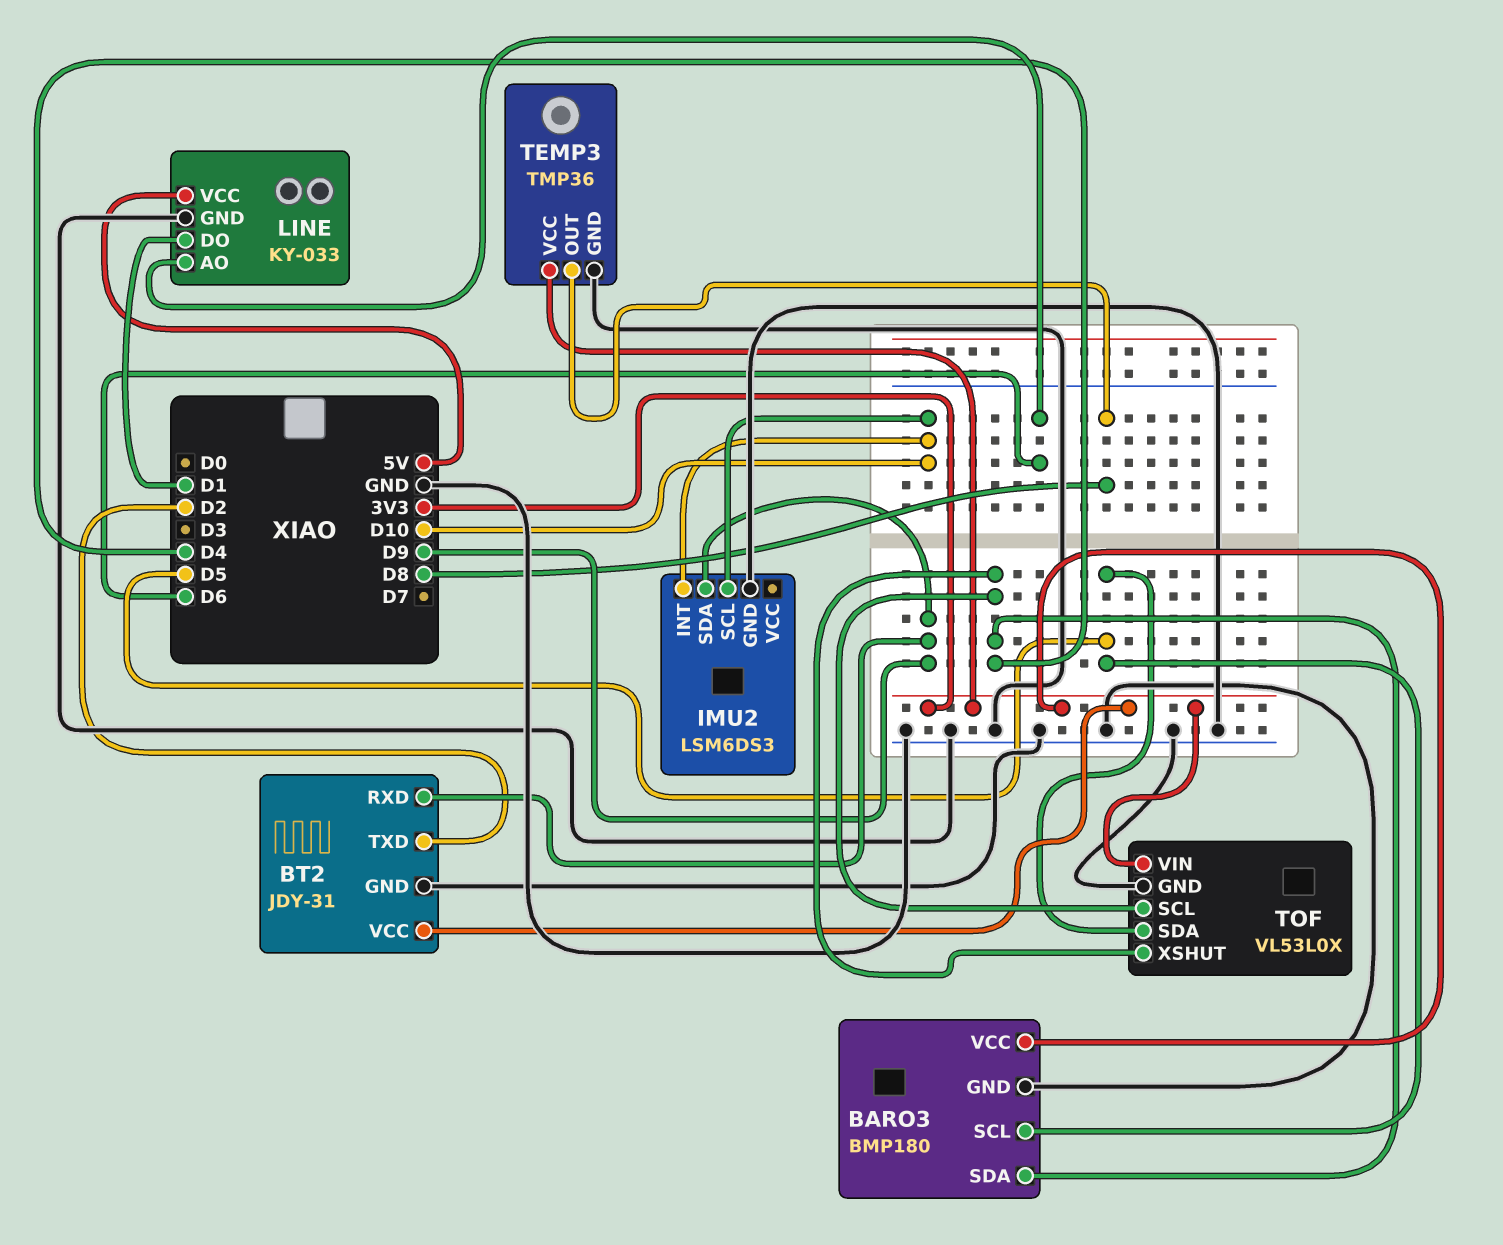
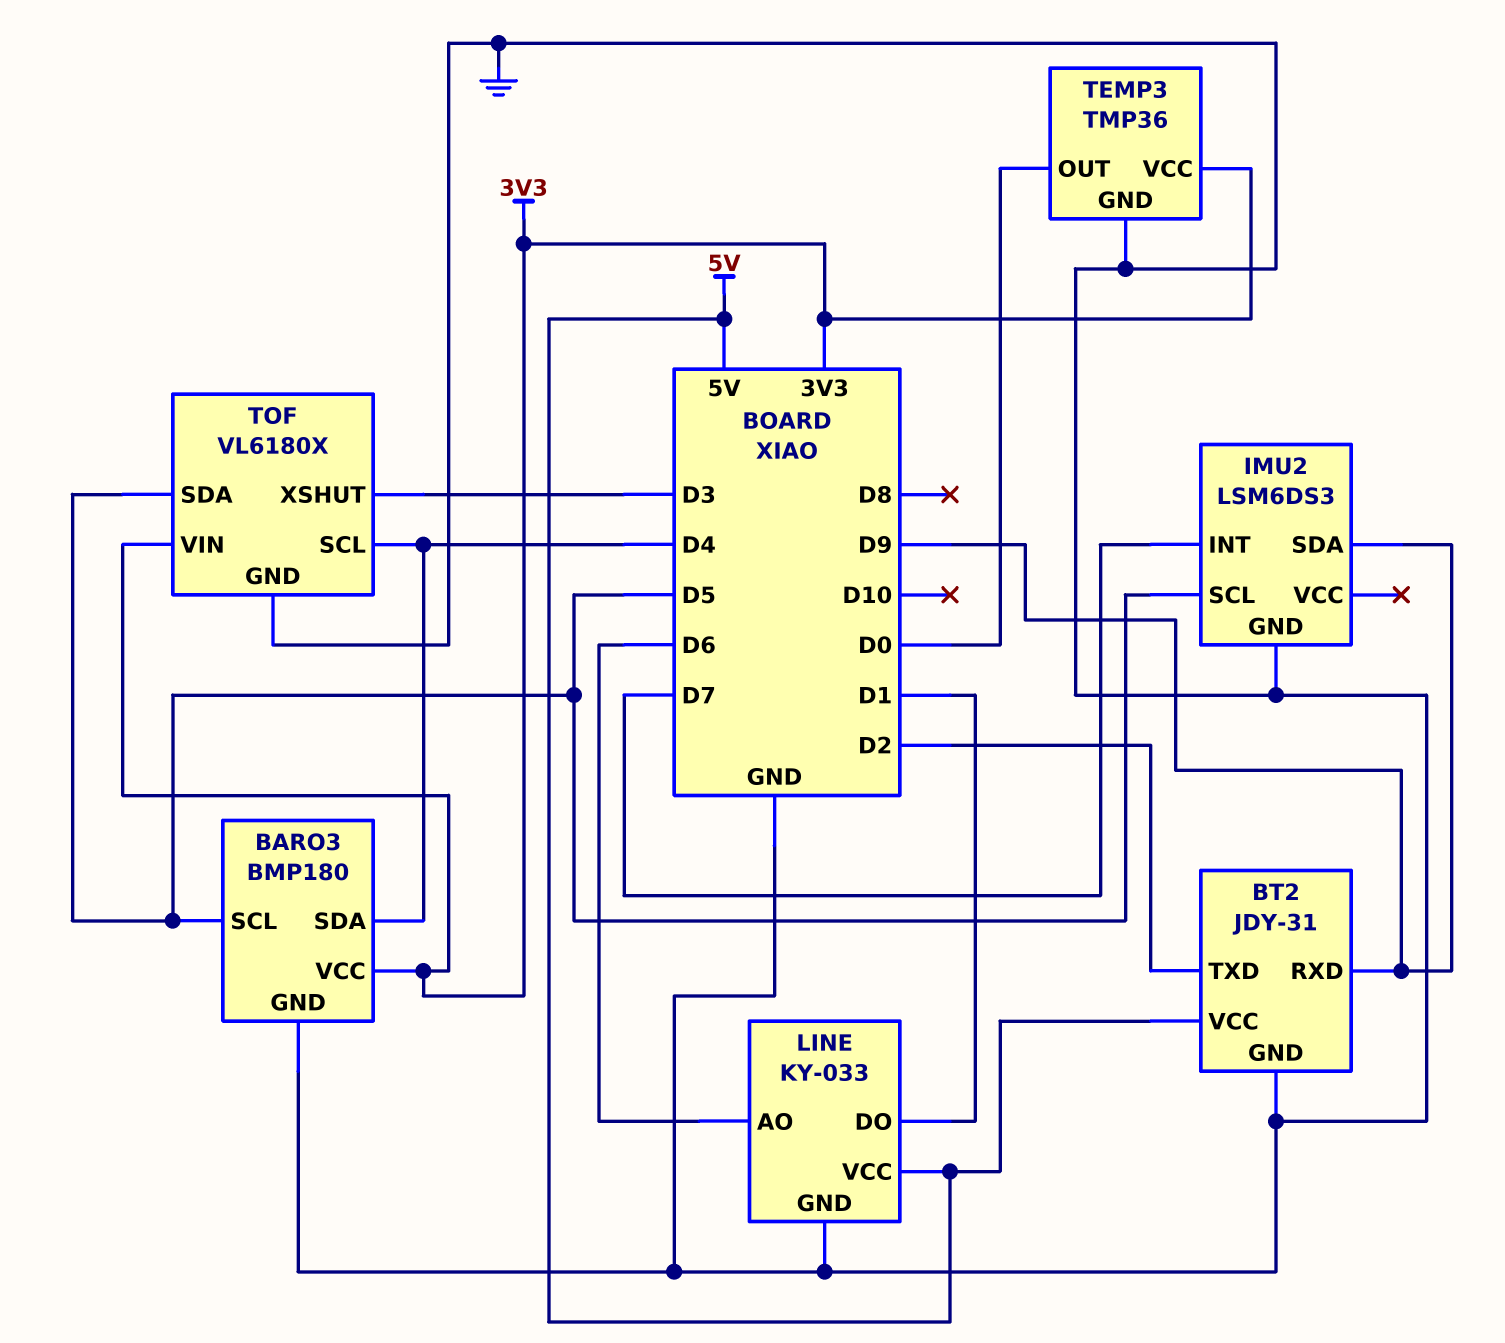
BT2 pin VCC: 3V3 -> 5V
IMU2 pin INT: D10 -> D7
IMU2 pin SCL: D10 -> D5
TEMP3 pin OUT: D8 -> D0
TOF: VL53L0X -> VL6180X
TOF pin XSHUT: D4 -> D3

